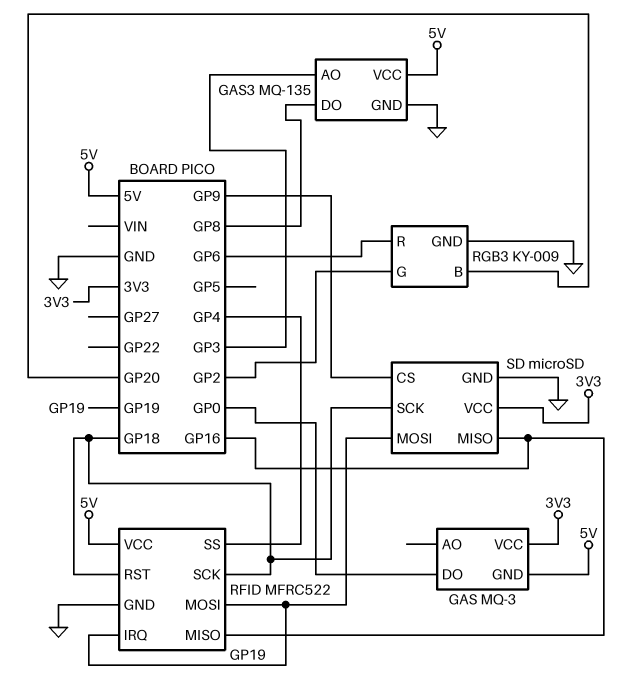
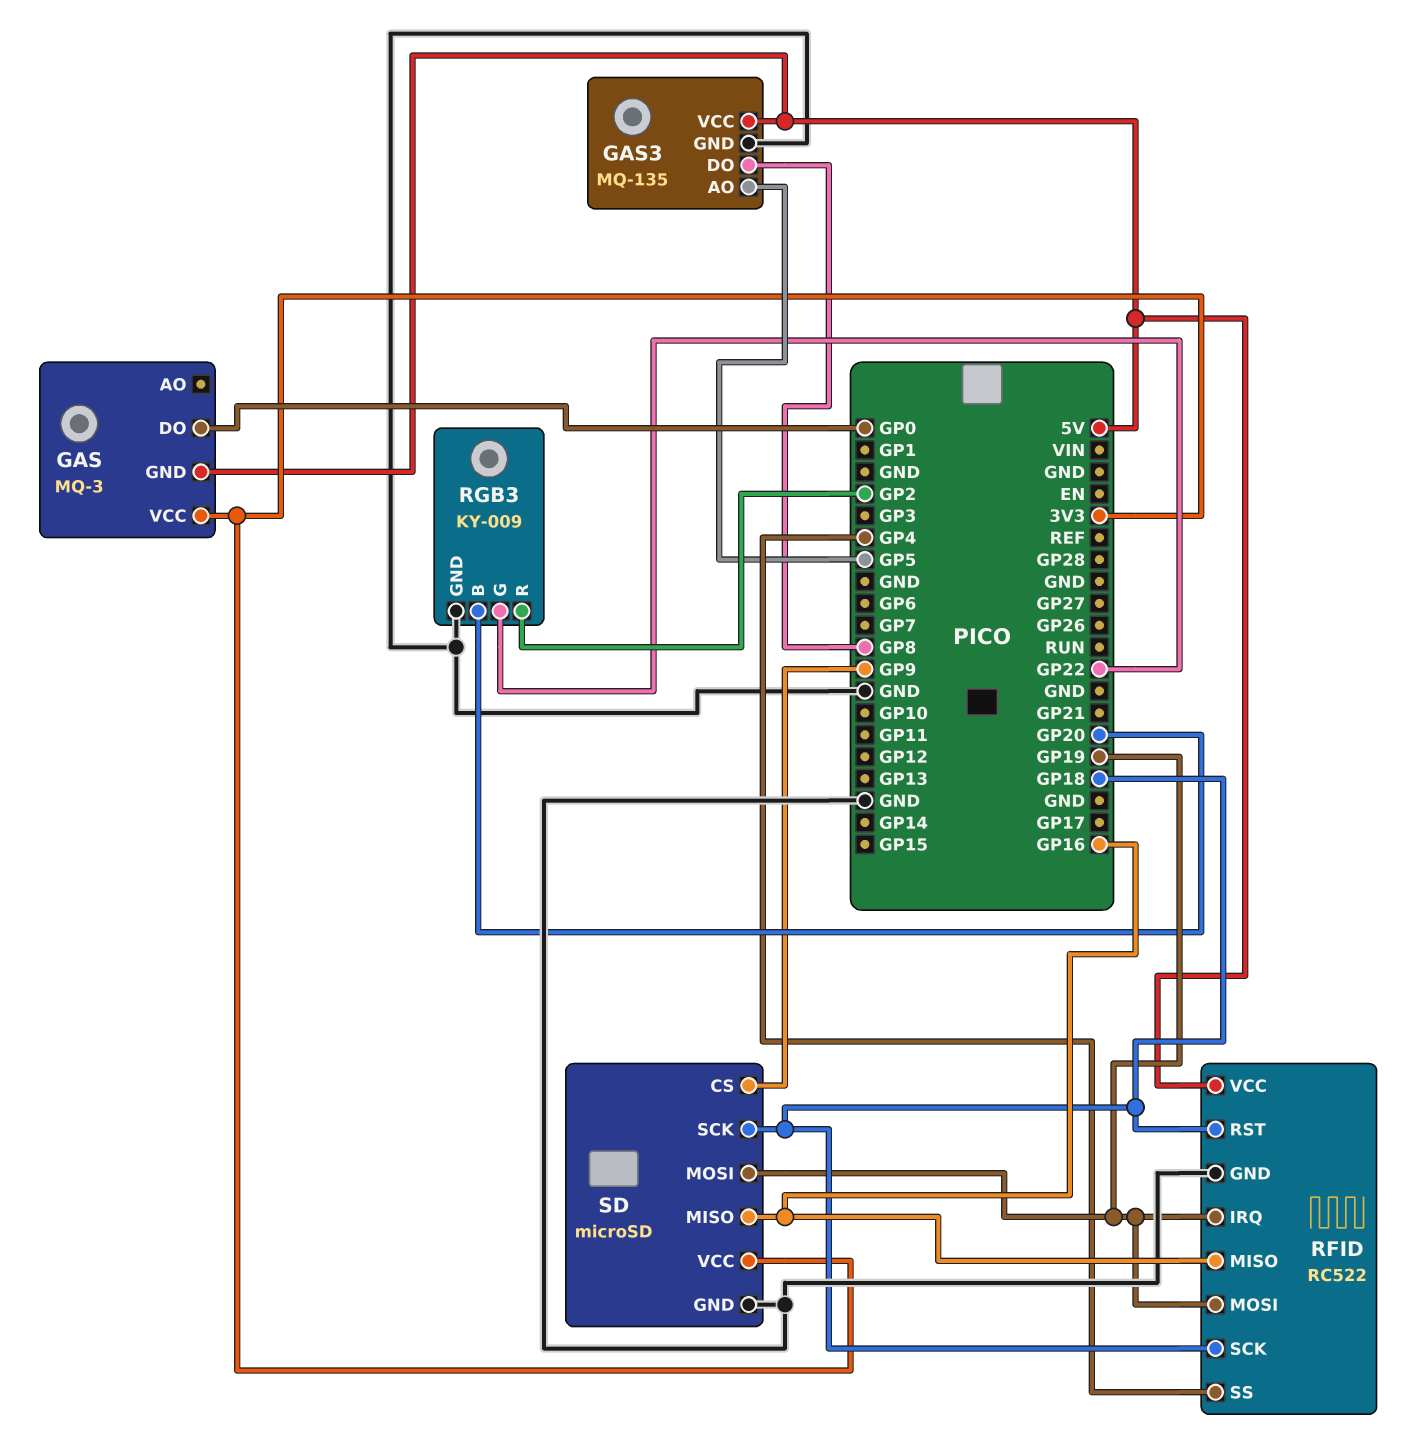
GAS3 pin AO: GP3 -> GP5
RFID: MFRC522 -> RC522
RGB3 pin G: GP2 -> GP22
RGB3 pin R: GP6 -> GP2

